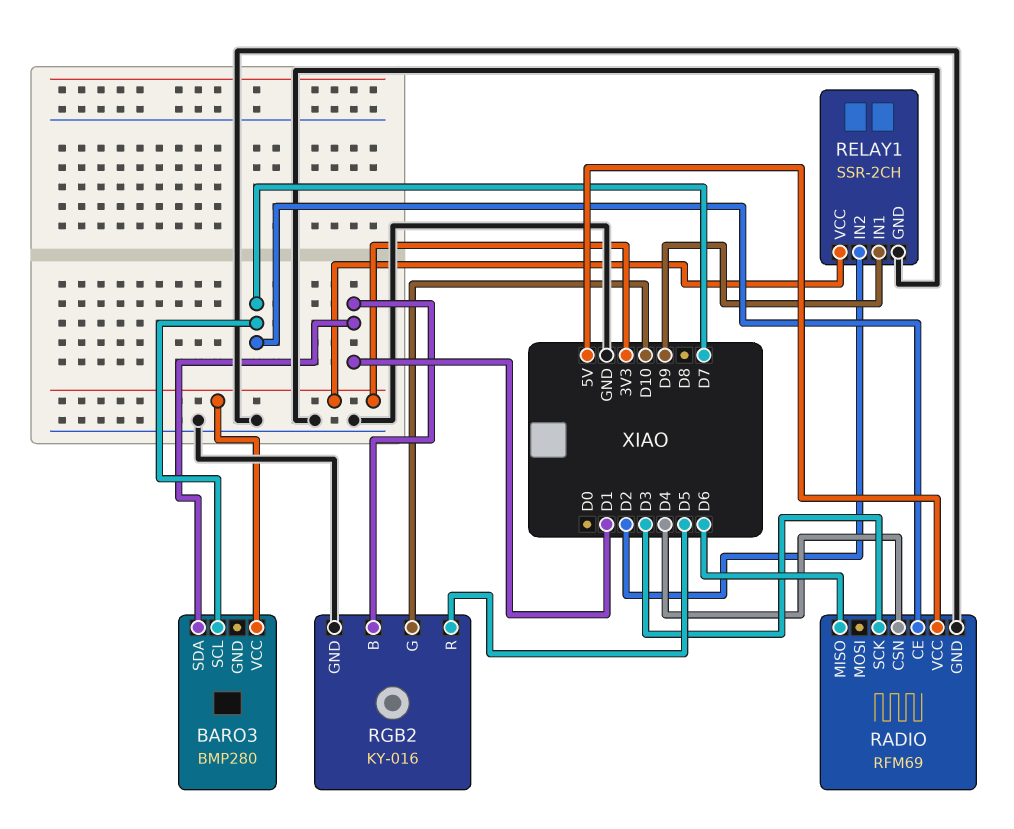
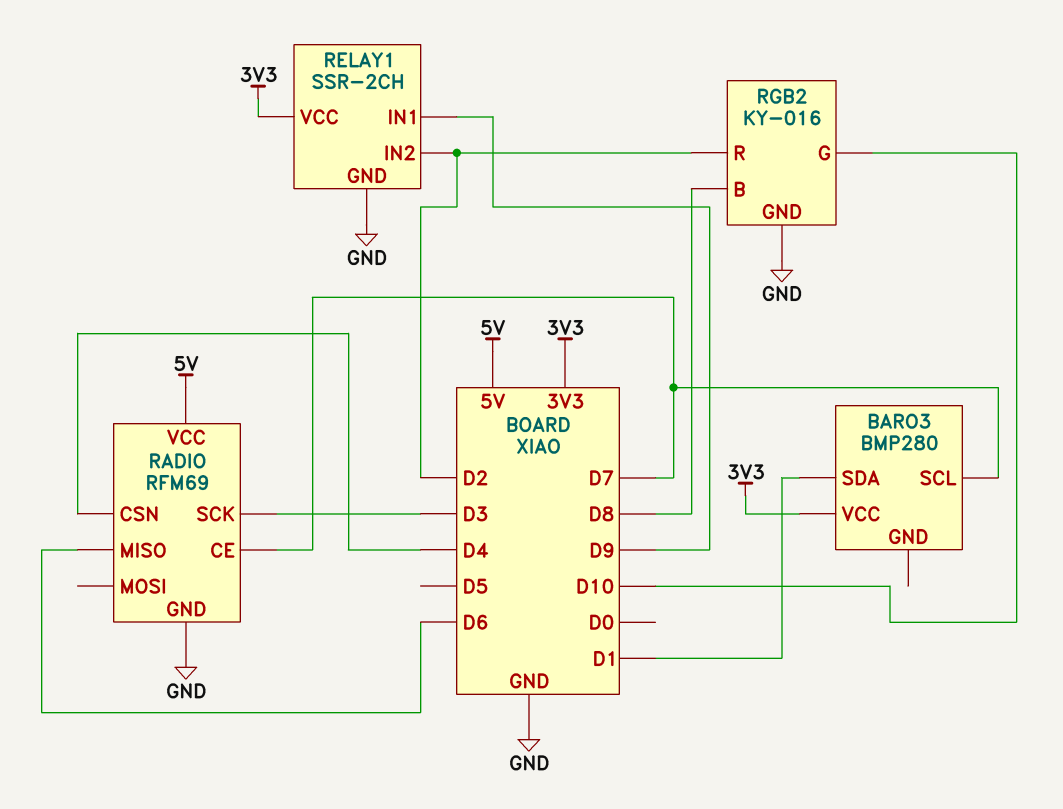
RGB2 pin B: D1 -> D8
RGB2 pin R: D5 -> D2

